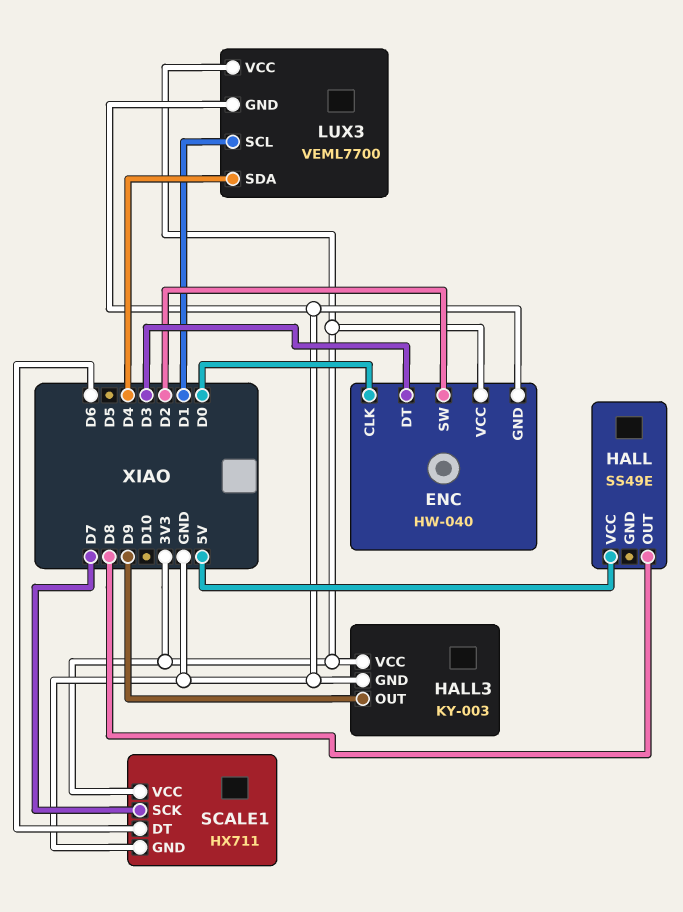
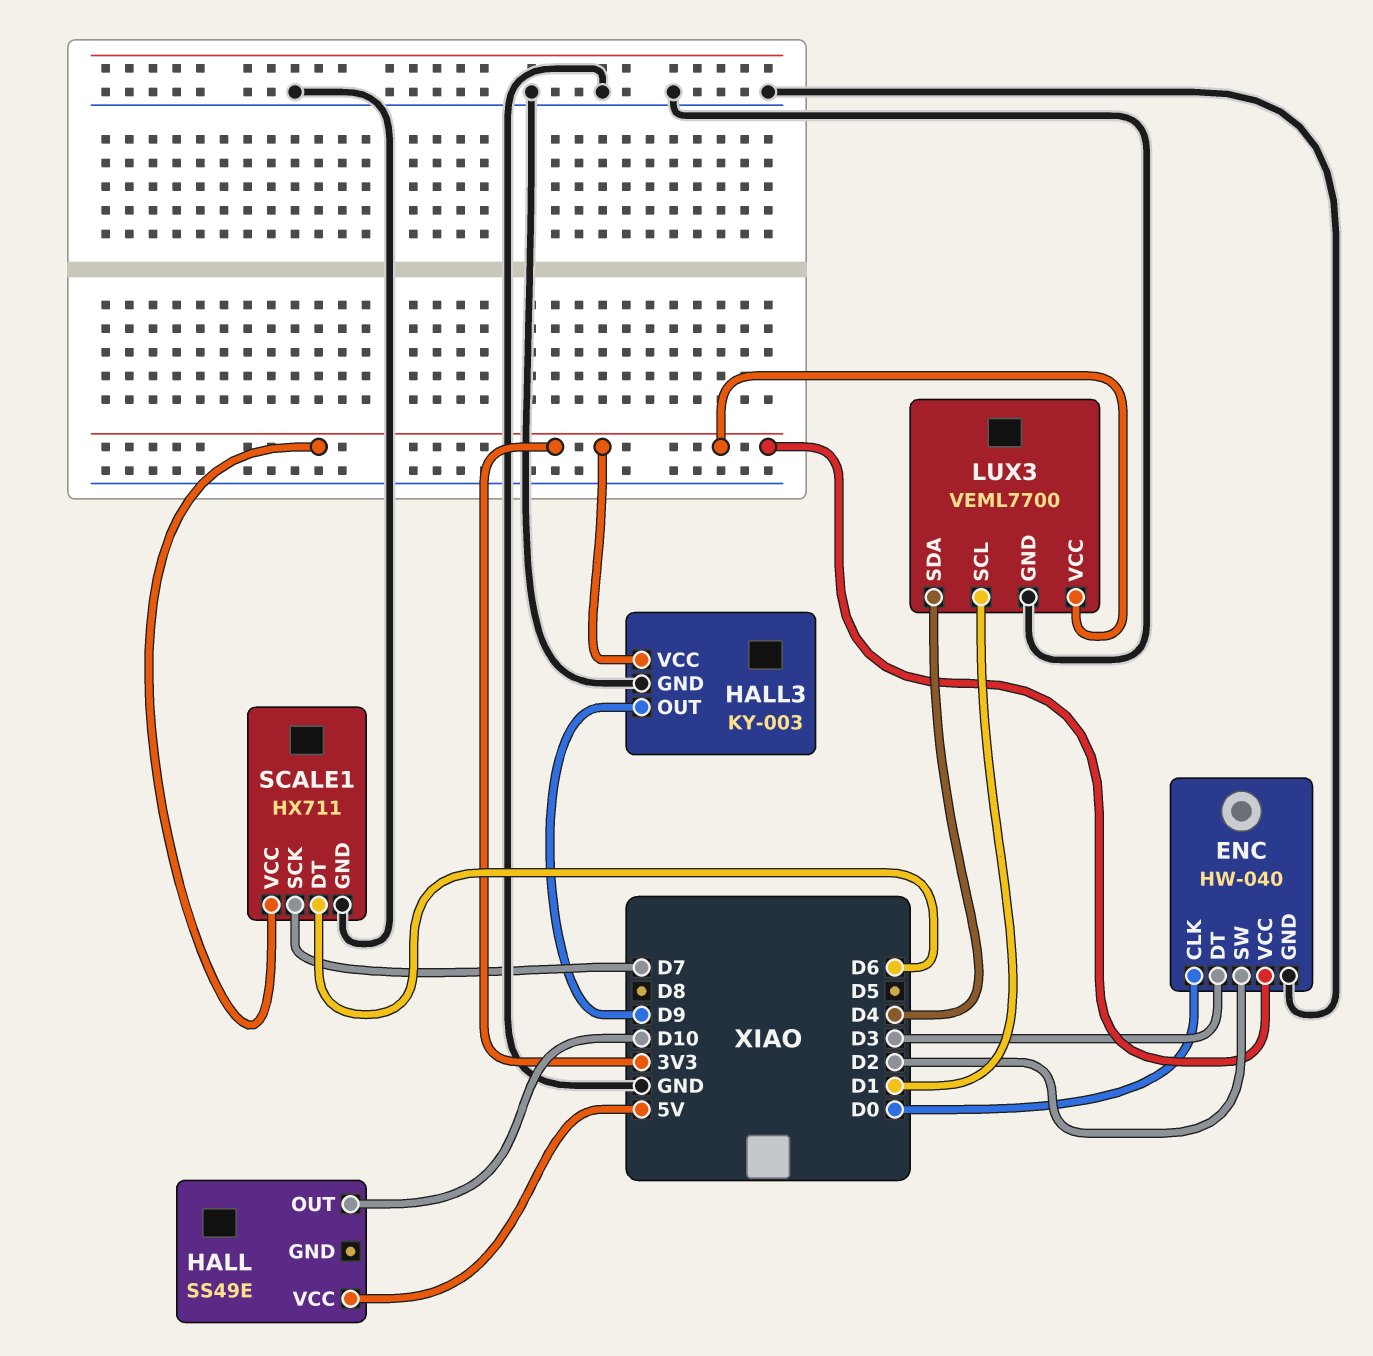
HALL pin OUT: D8 -> D10

